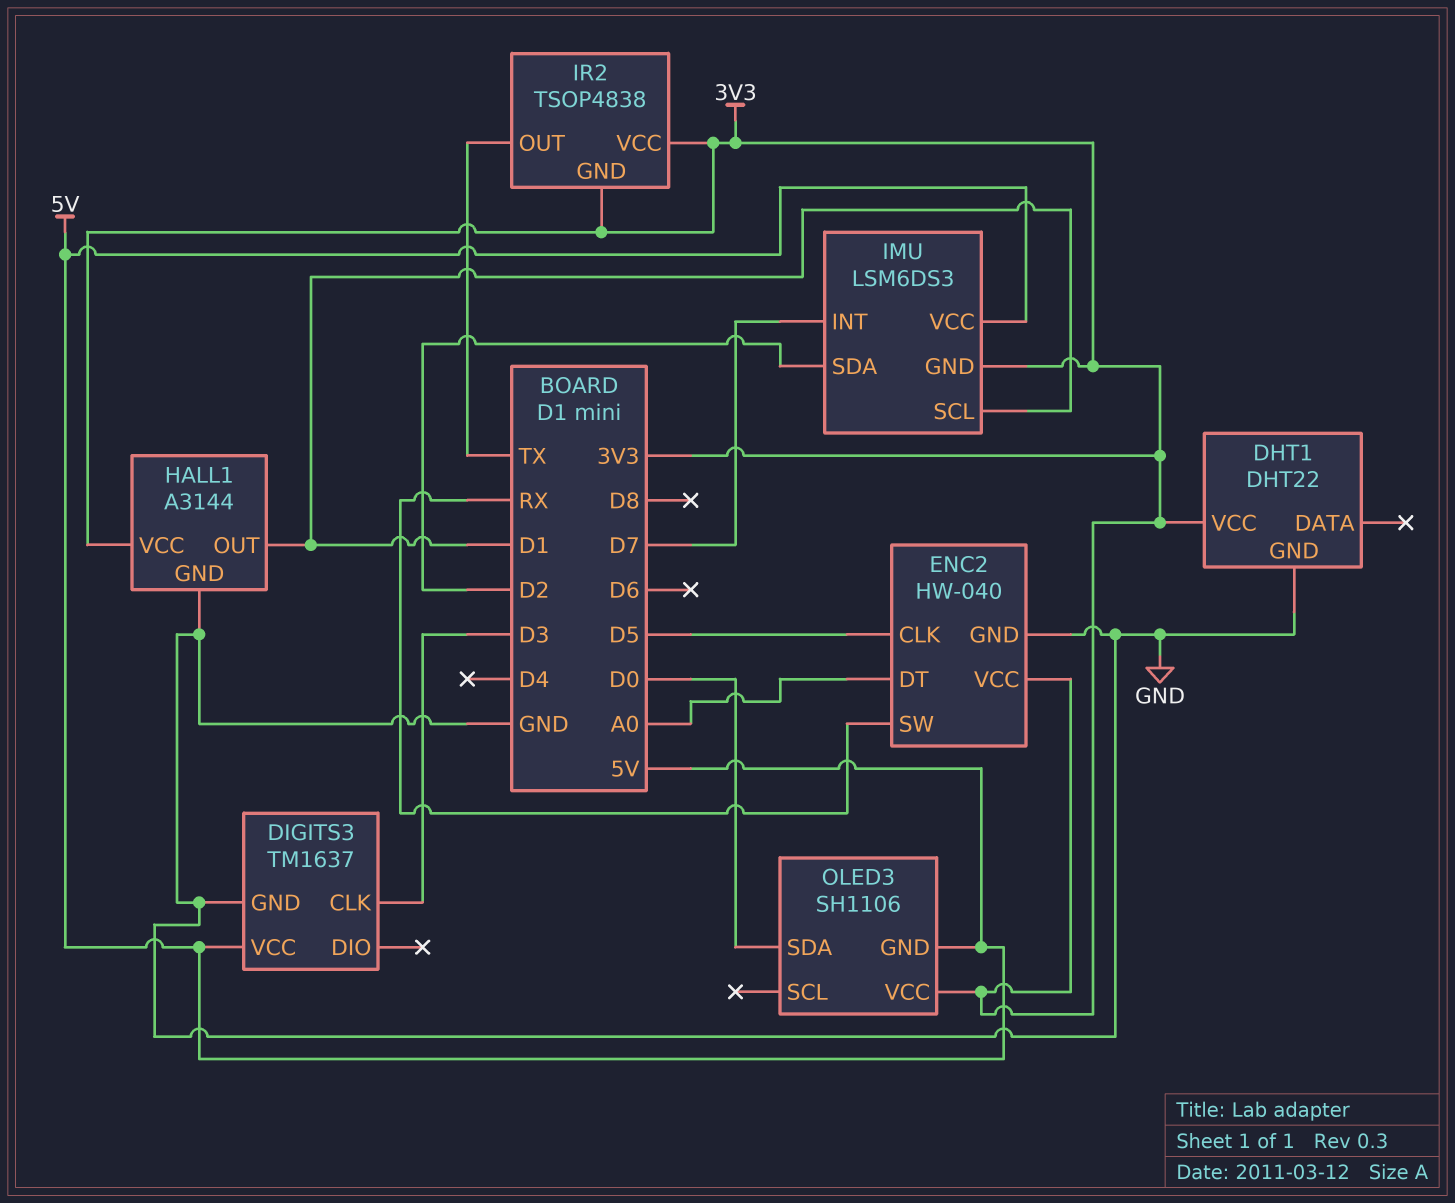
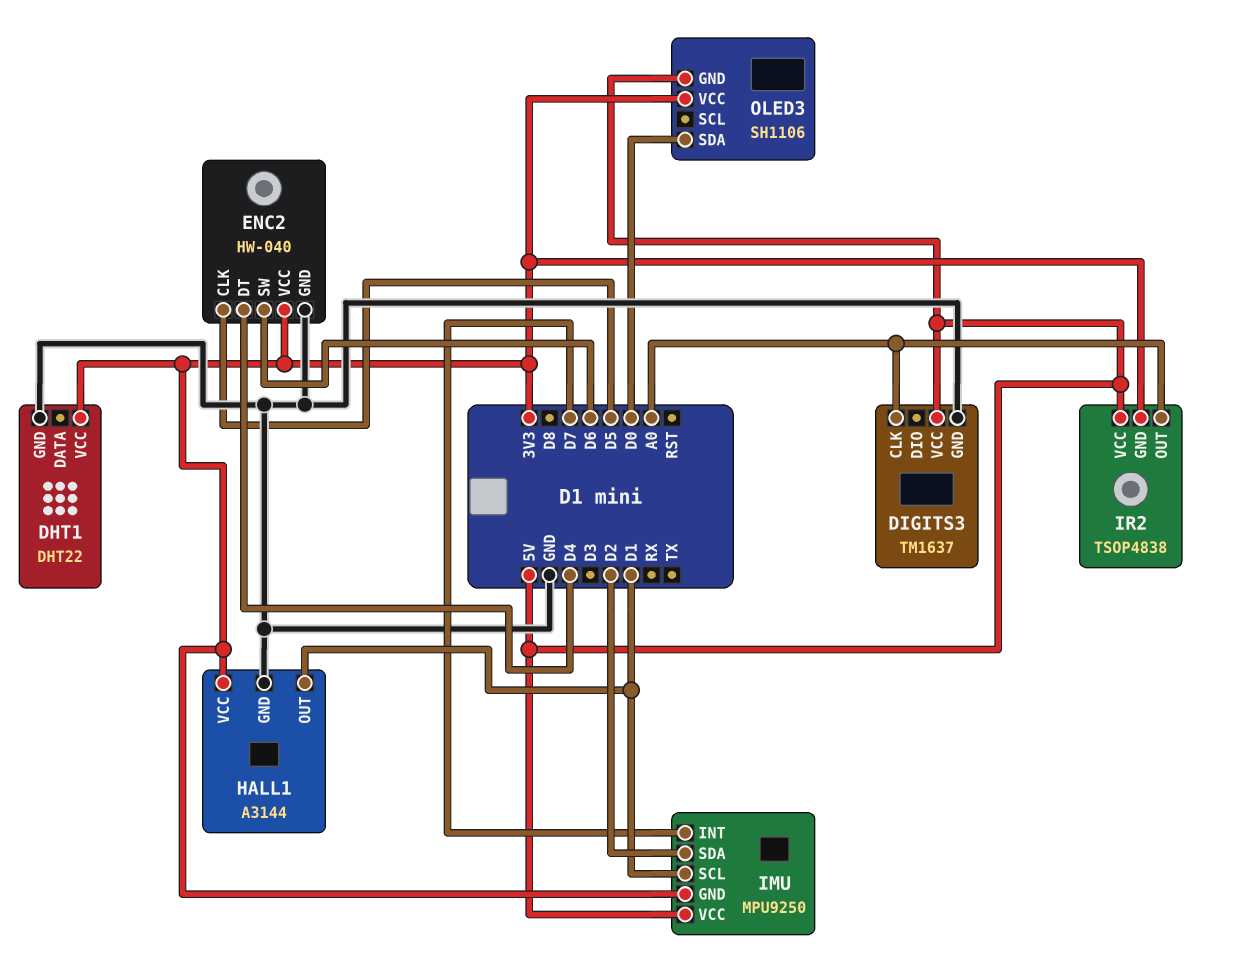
DIGITS3 pin CLK: D3 -> A0
ENC2 pin DT: A0 -> D4
ENC2 pin SW: RX -> D6
IMU: LSM6DS3 -> MPU9250
IR2 pin OUT: TX -> A0
IR2 pin VCC: 3V3 -> 5V

